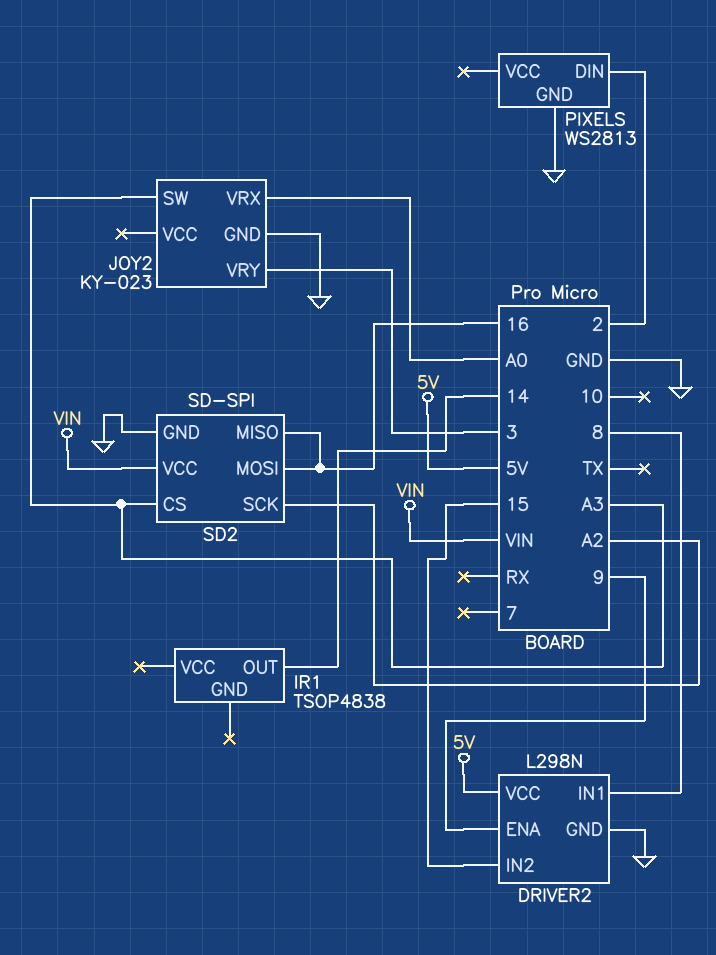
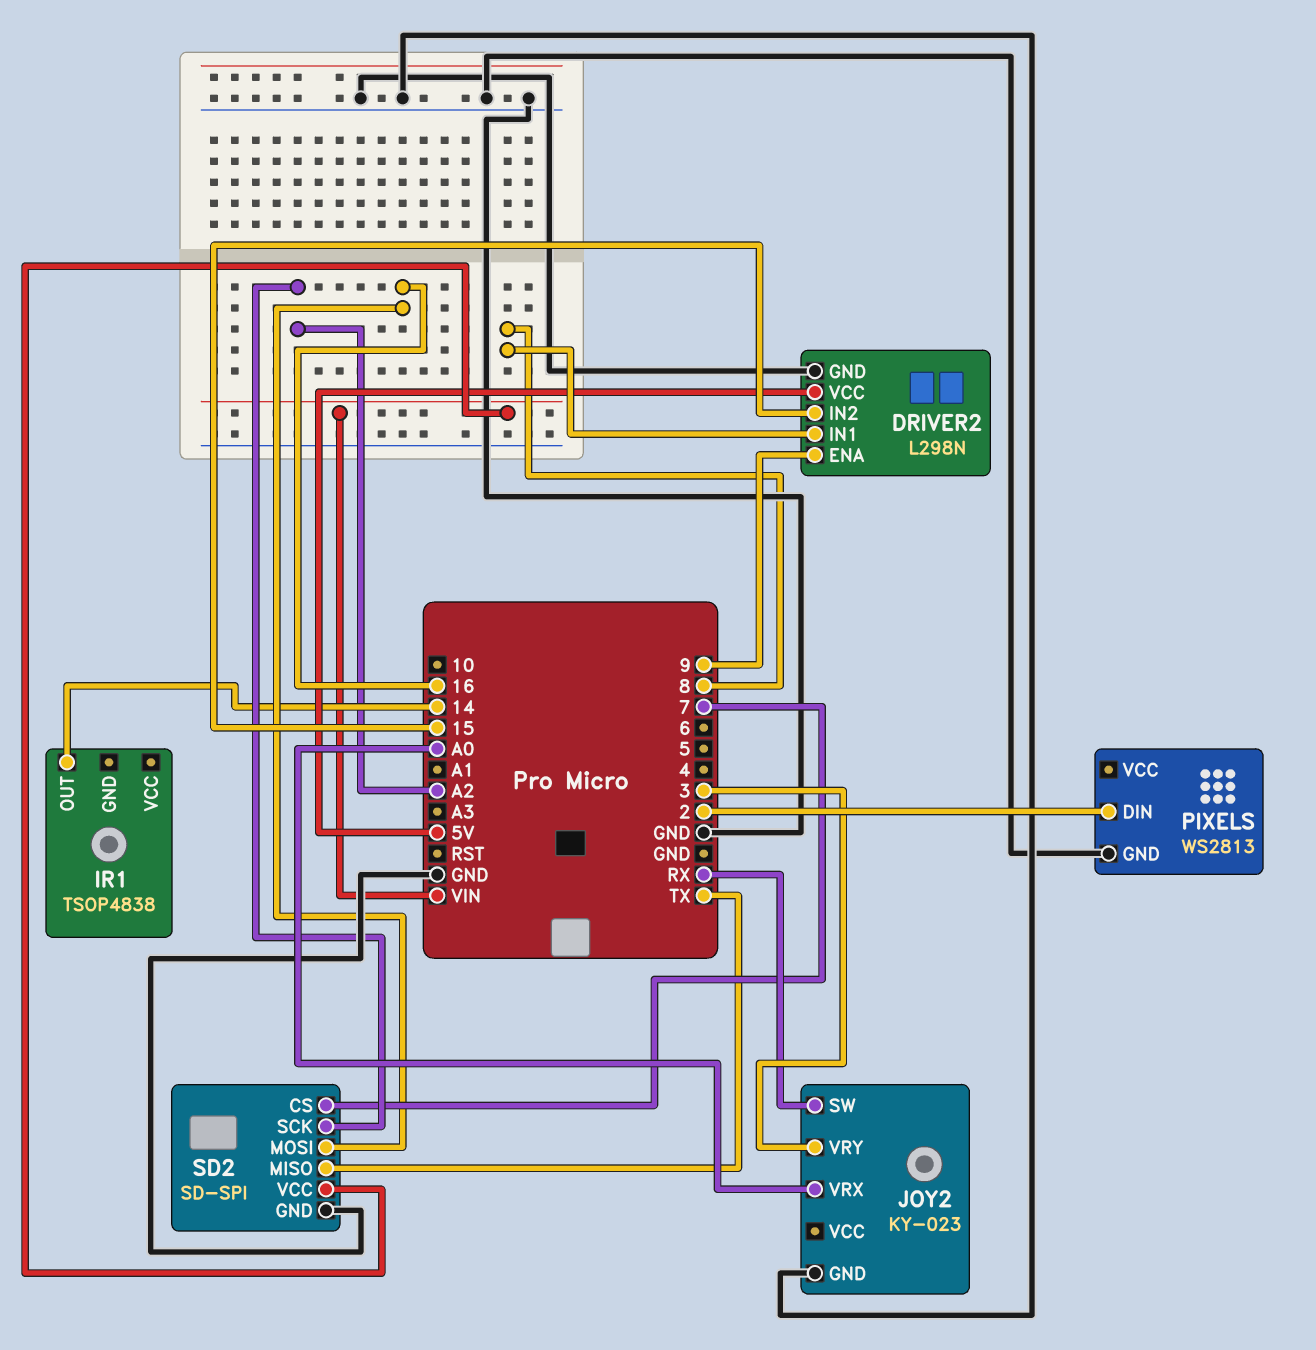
JOY2 pin SW: A3 -> RX
SD2 pin CS: A3 -> 7
SD2 pin MISO: 16 -> TX

